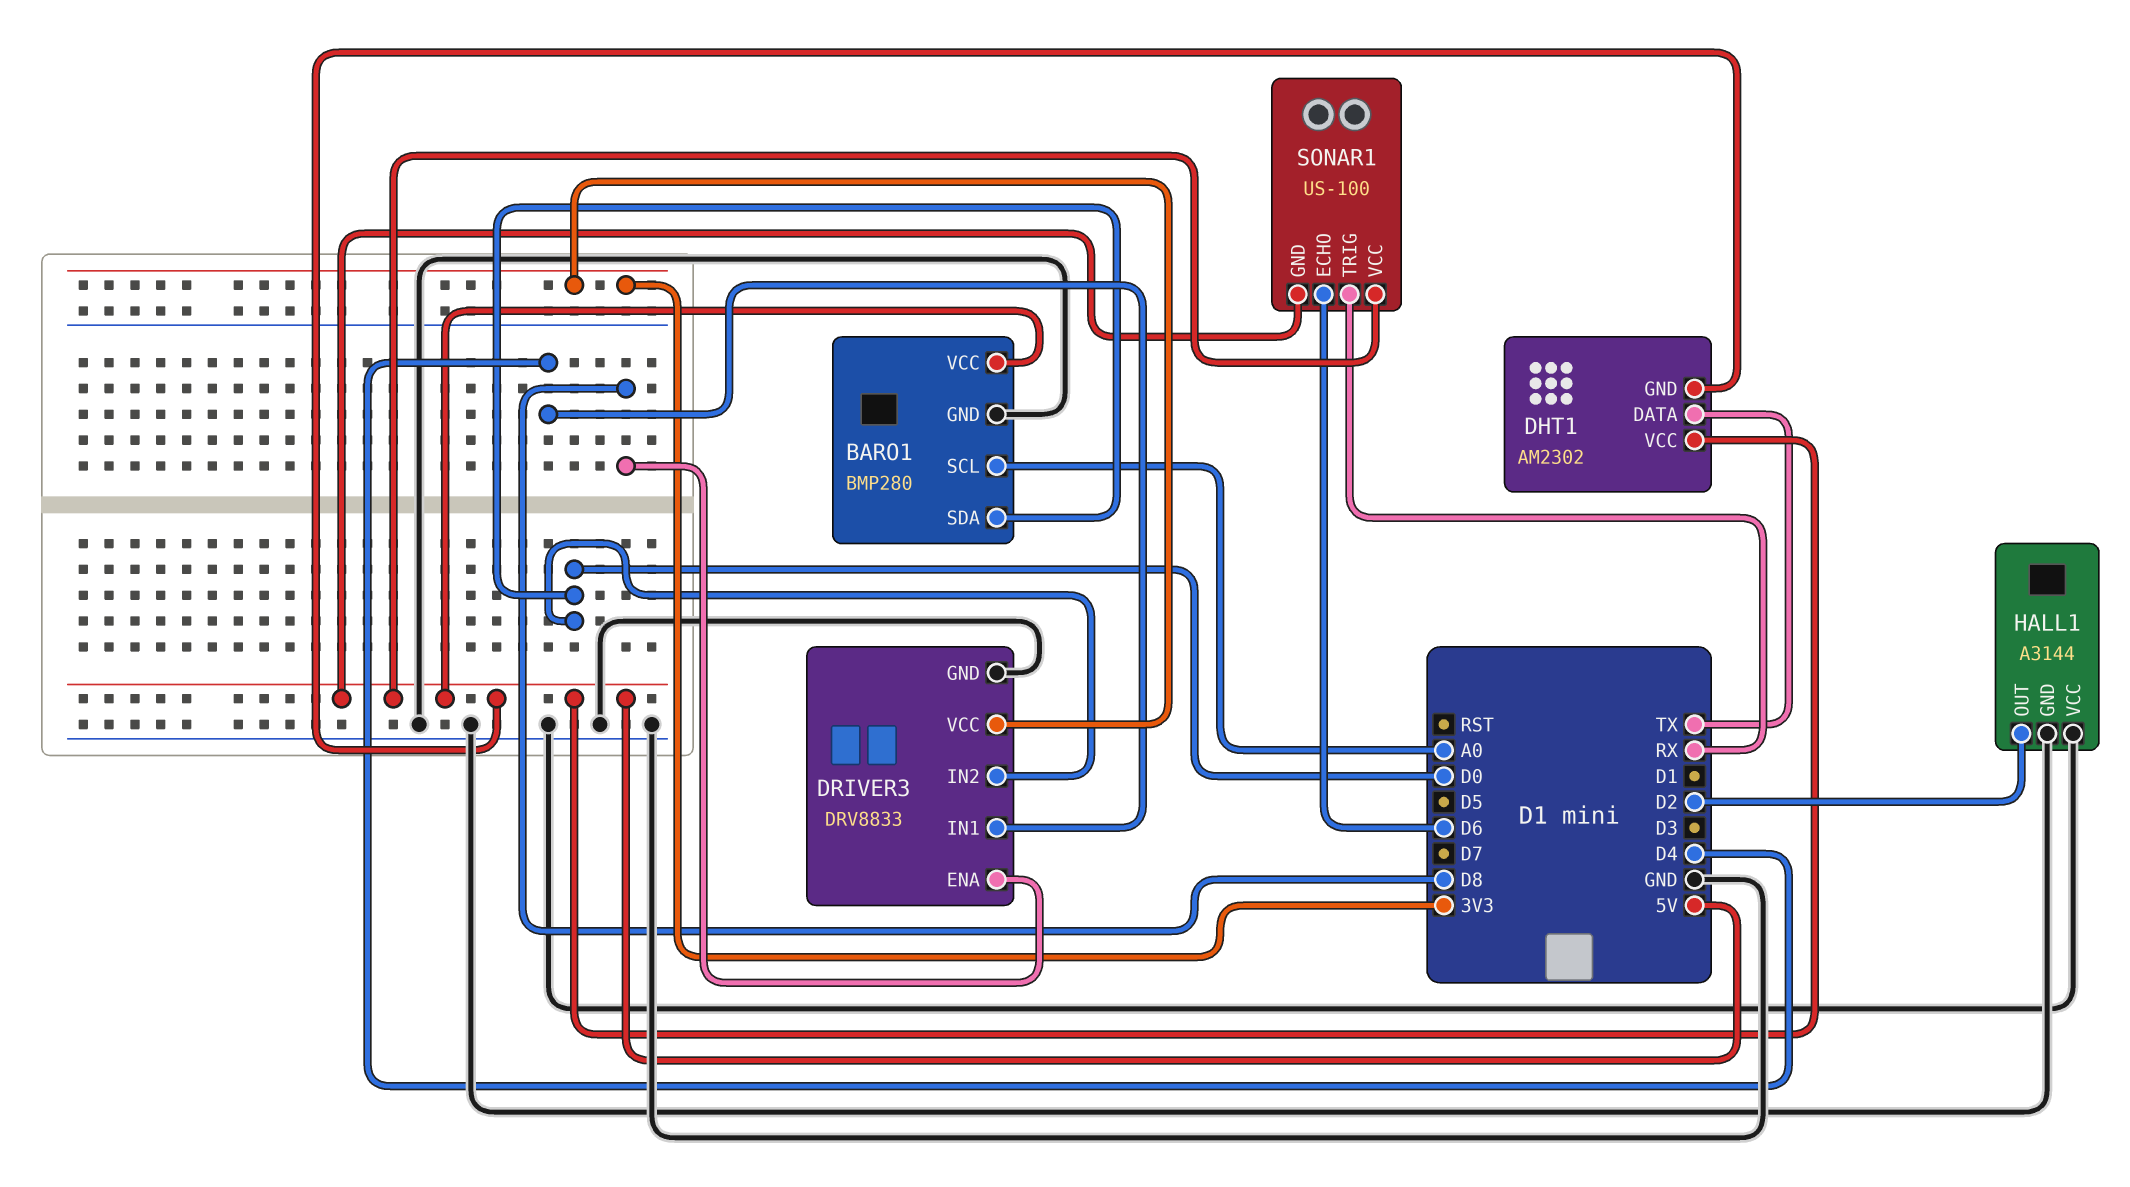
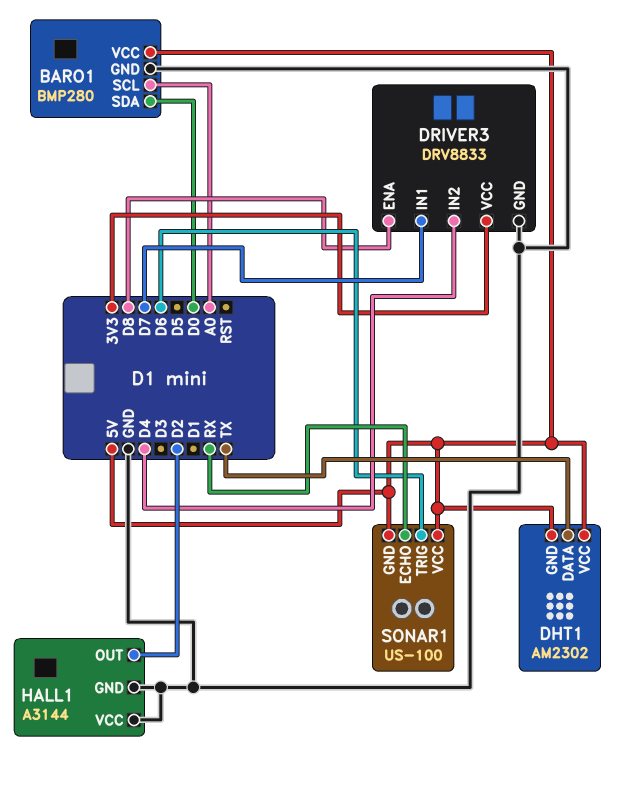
DRIVER3 pin IN1: D4 -> D7
DRIVER3 pin IN2: D0 -> D4
SONAR1 pin ECHO: D6 -> RX
SONAR1 pin TRIG: RX -> D6

